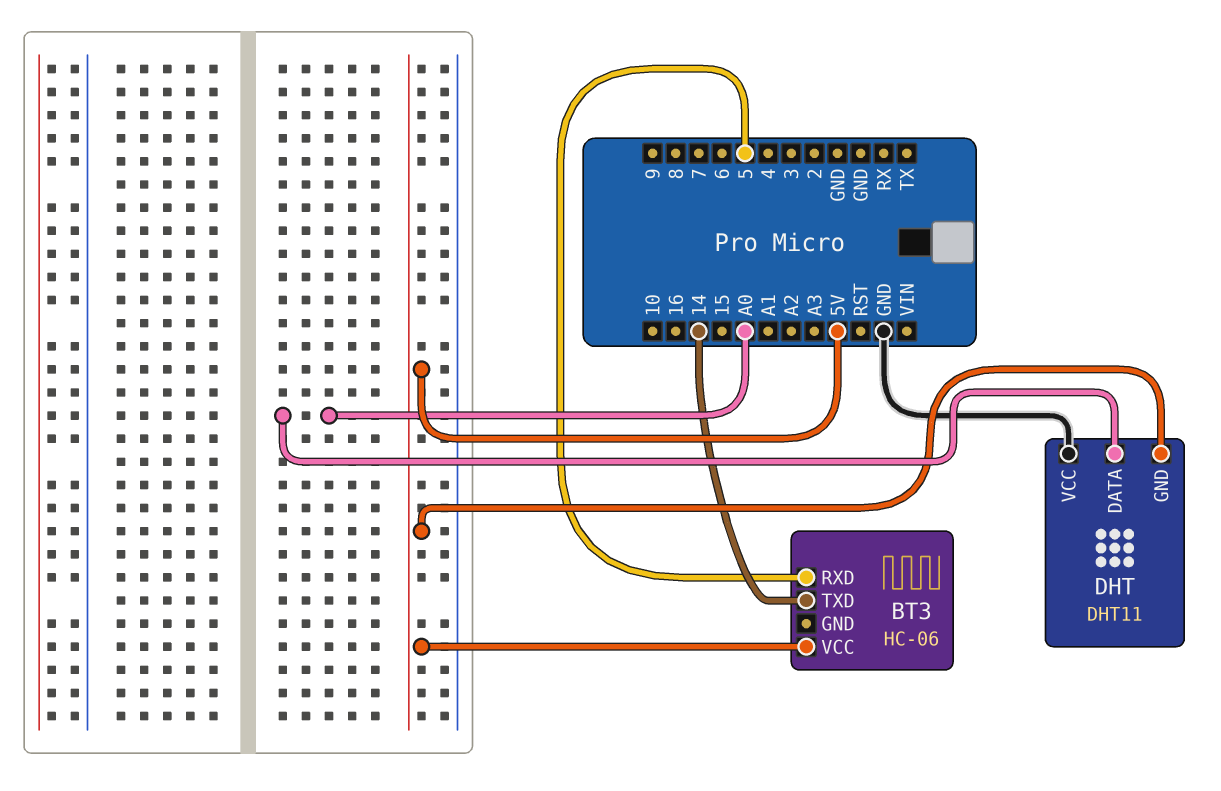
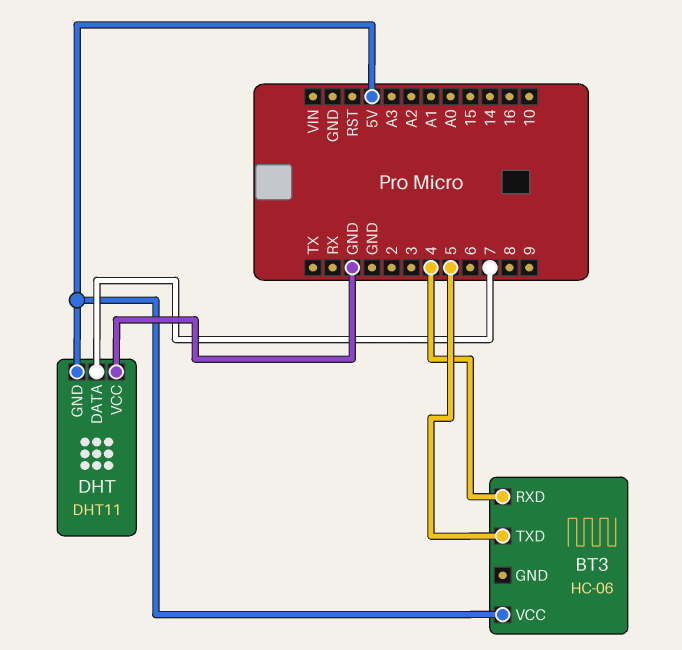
BT3 pin RXD: 5 -> 4
BT3 pin TXD: 14 -> 5
DHT pin DATA: A0 -> 7

